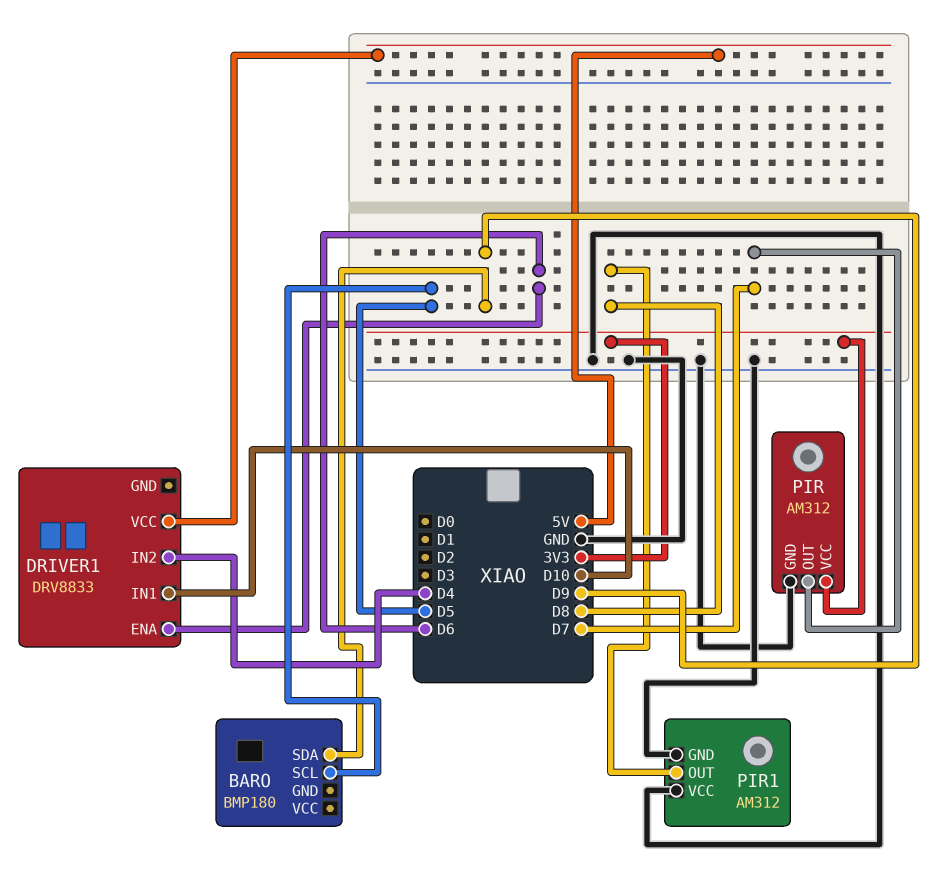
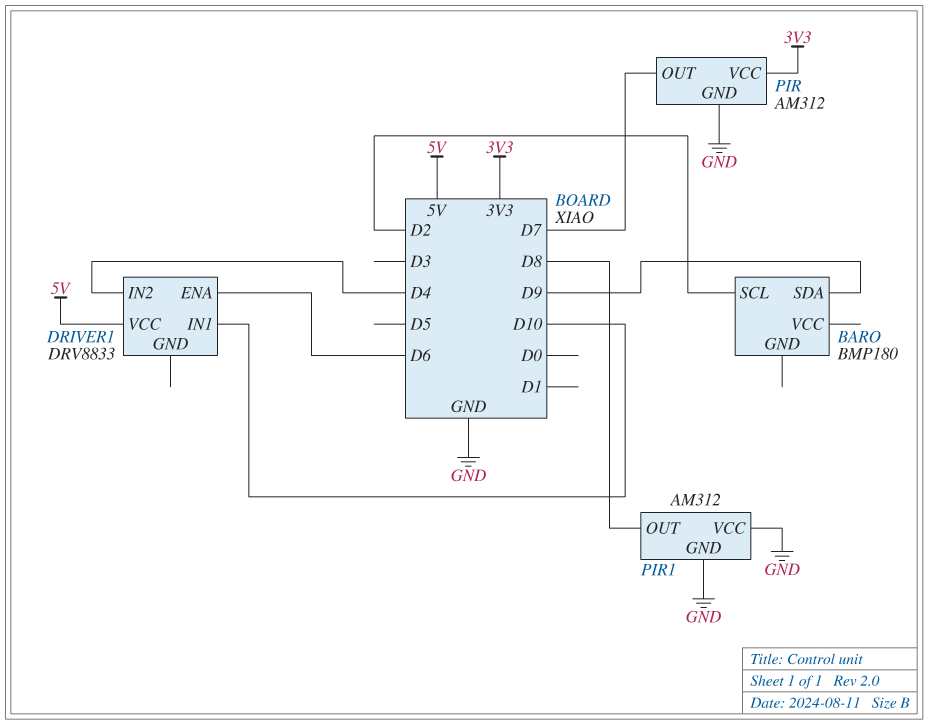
BARO pin SCL: D5 -> D2

